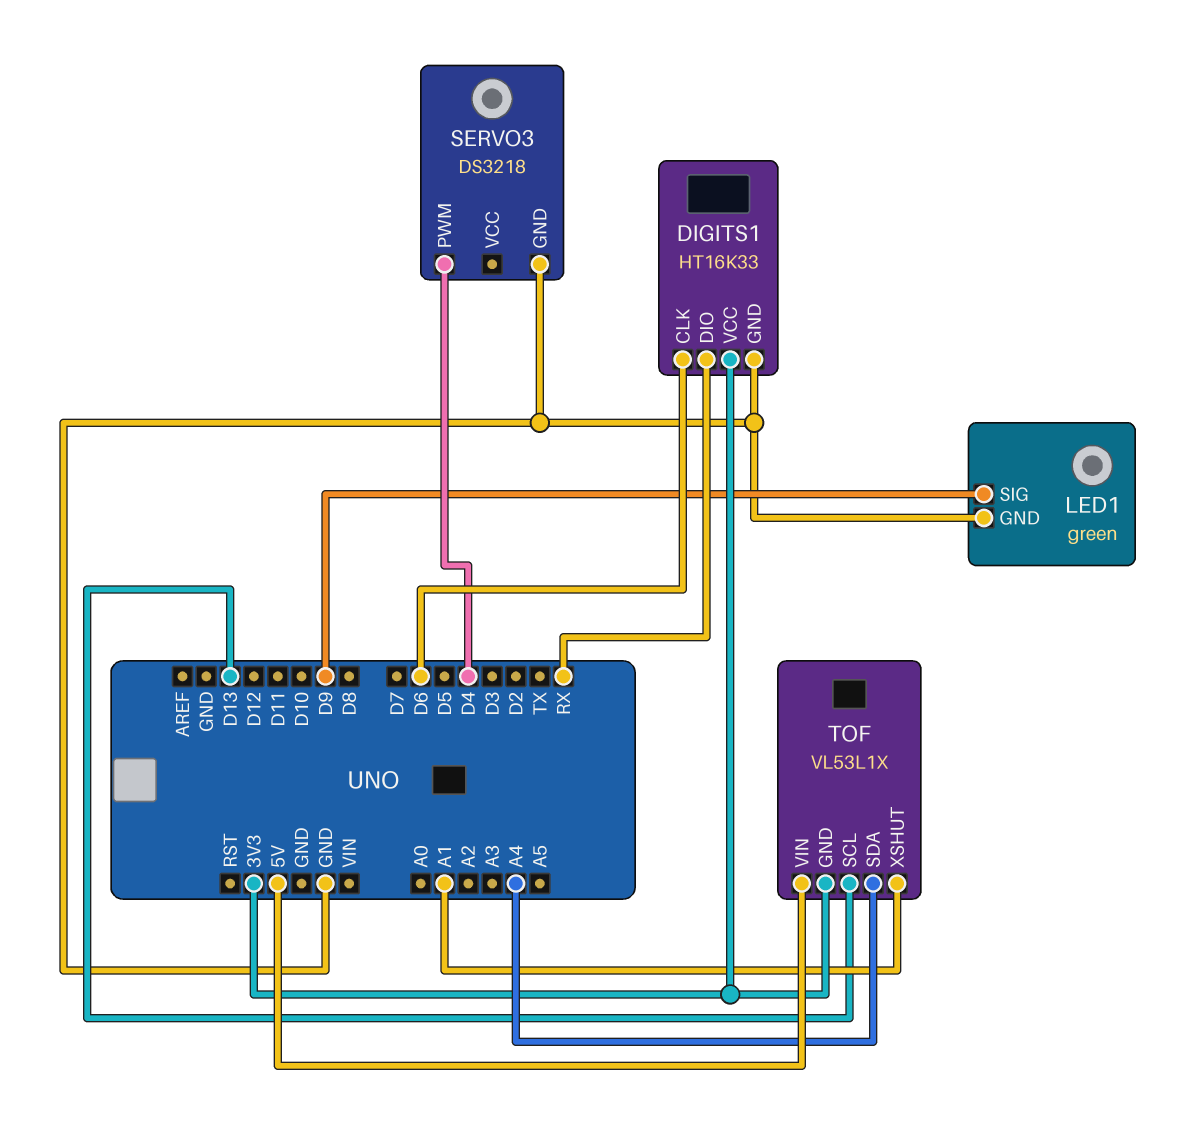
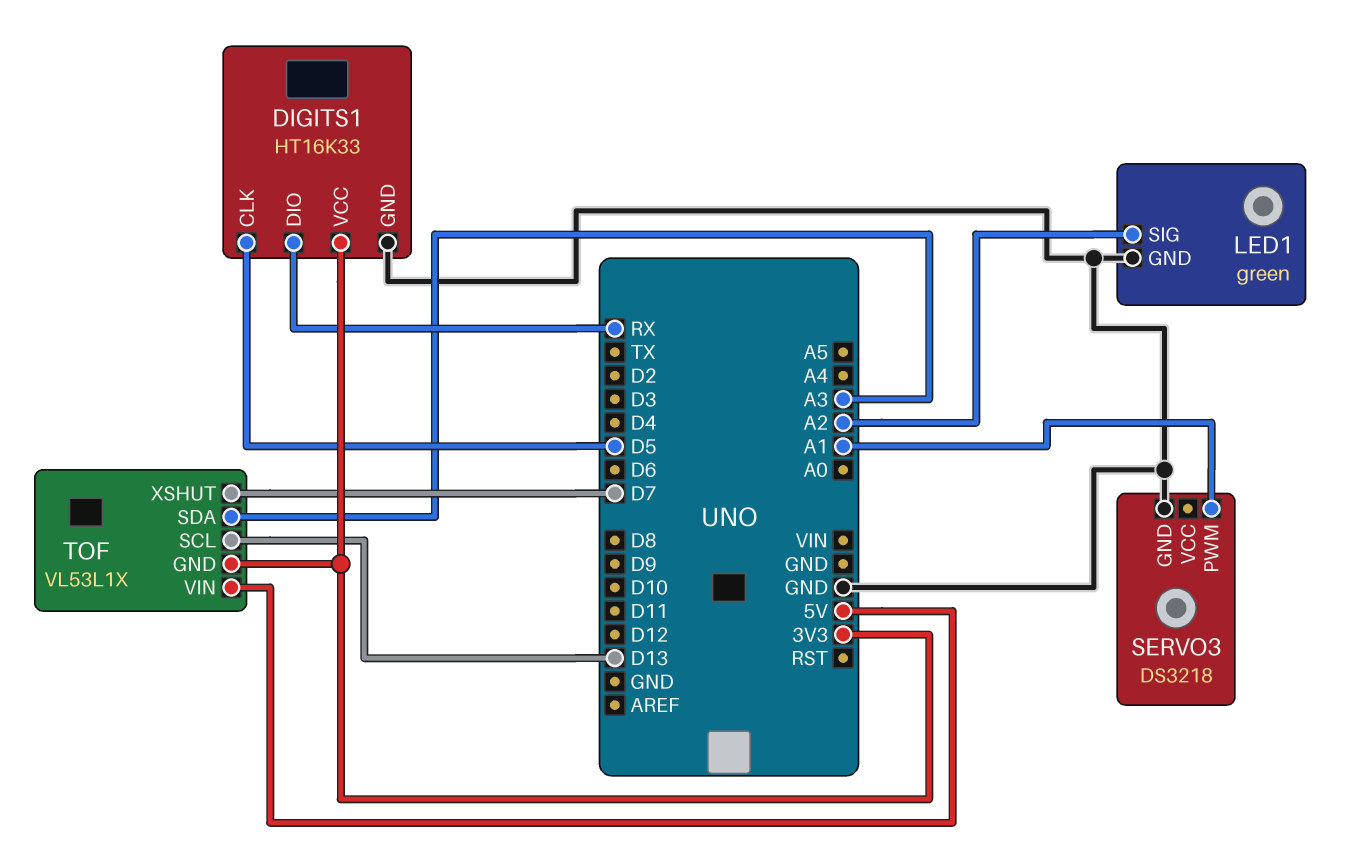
DIGITS1 pin CLK: D6 -> D5
LED1 pin SIG: D9 -> A2
SERVO3 pin PWM: D4 -> A1
TOF pin SDA: A4 -> A3
TOF pin XSHUT: A1 -> D7

